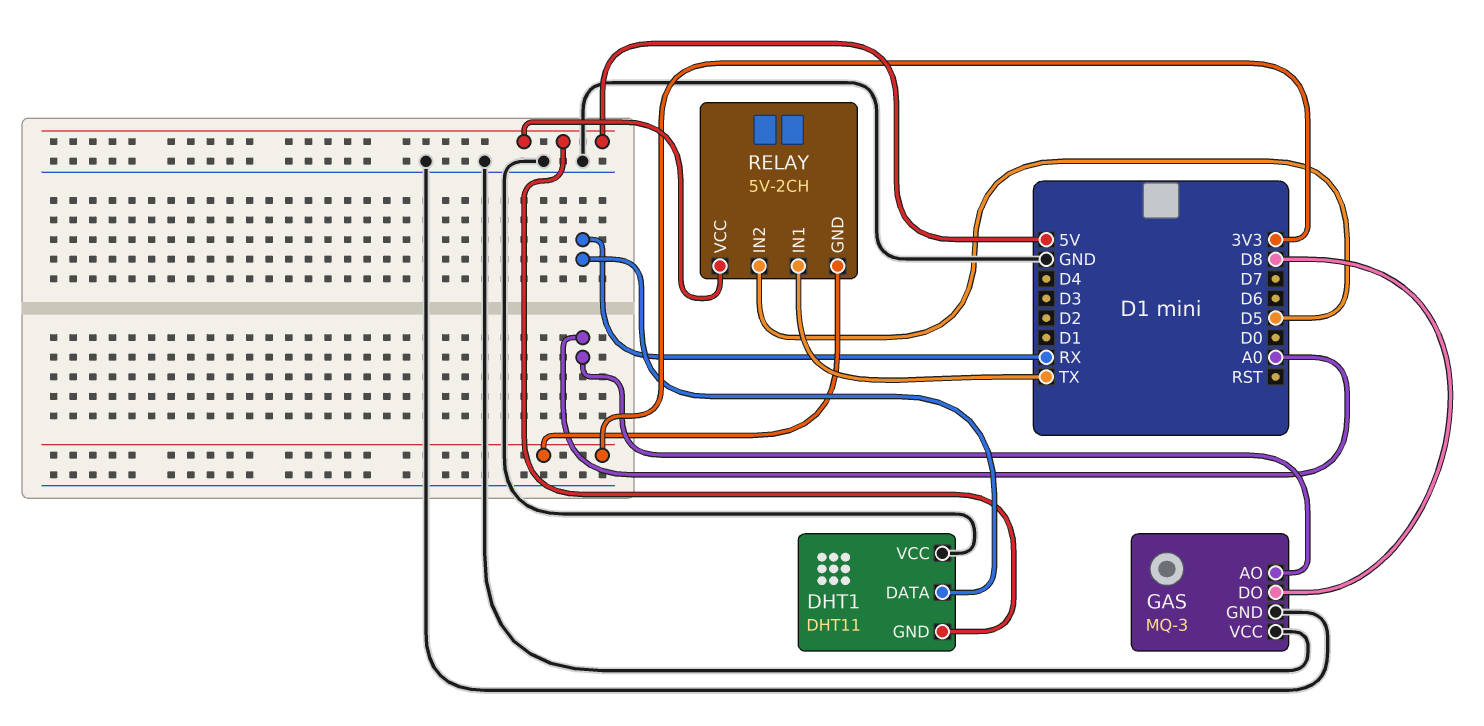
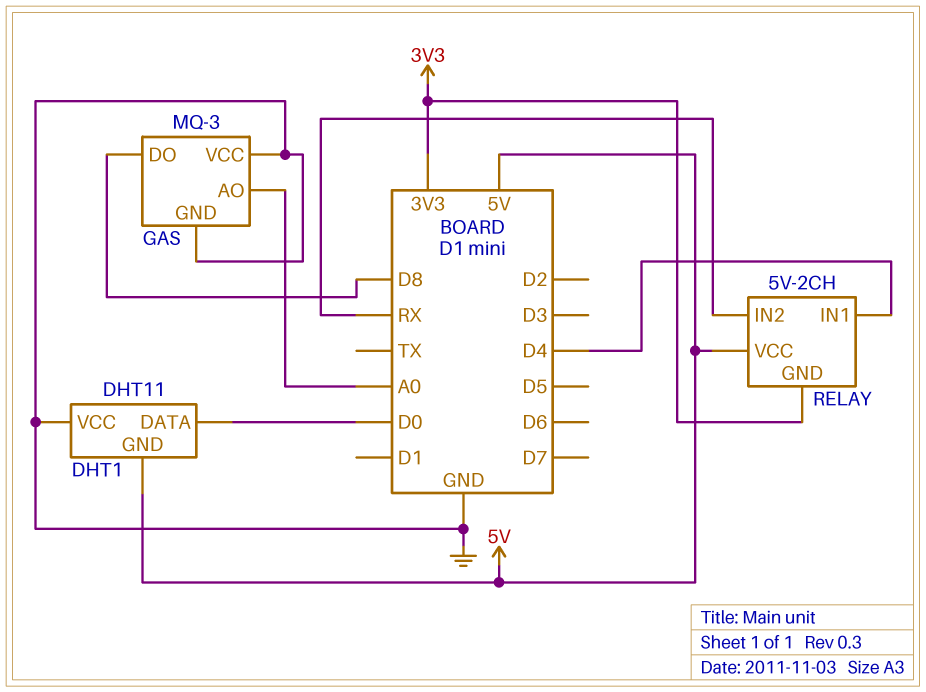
DHT1 pin DATA: RX -> D0
RELAY pin IN1: TX -> D4
RELAY pin IN2: D5 -> RX

